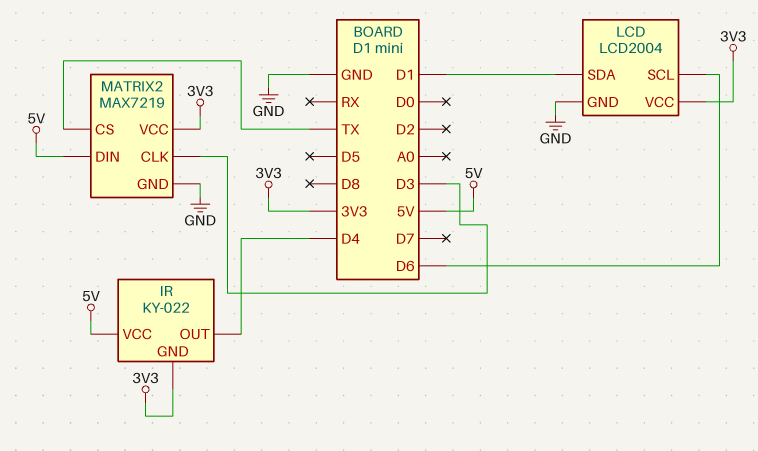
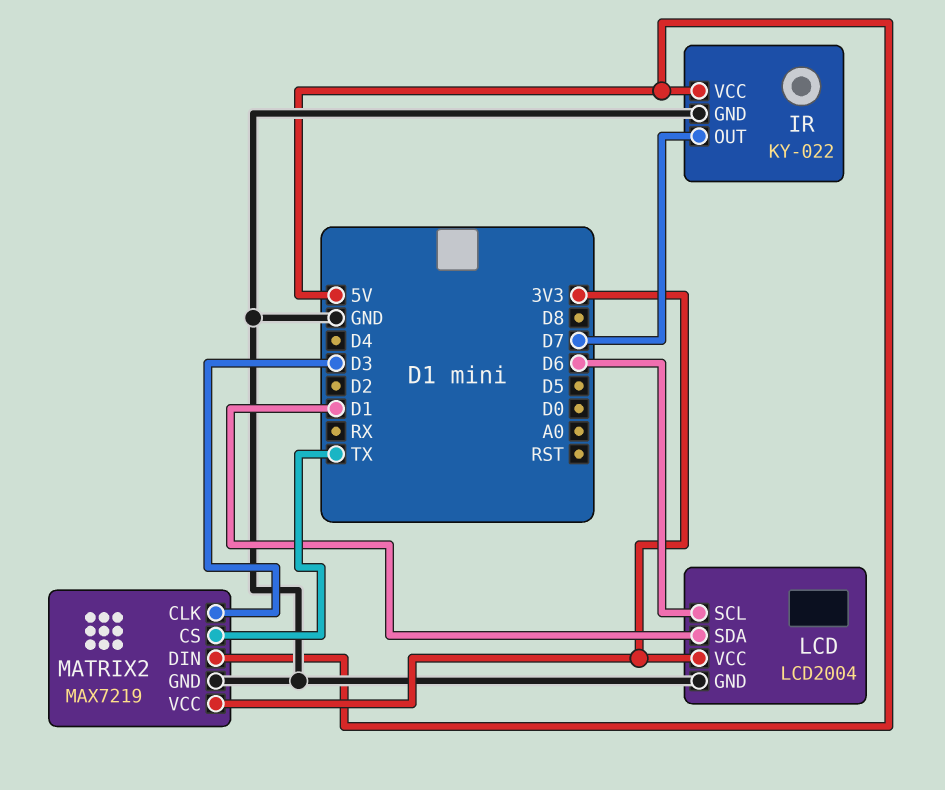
IR pin GND: 3V3 -> GND
IR pin OUT: D4 -> D7

